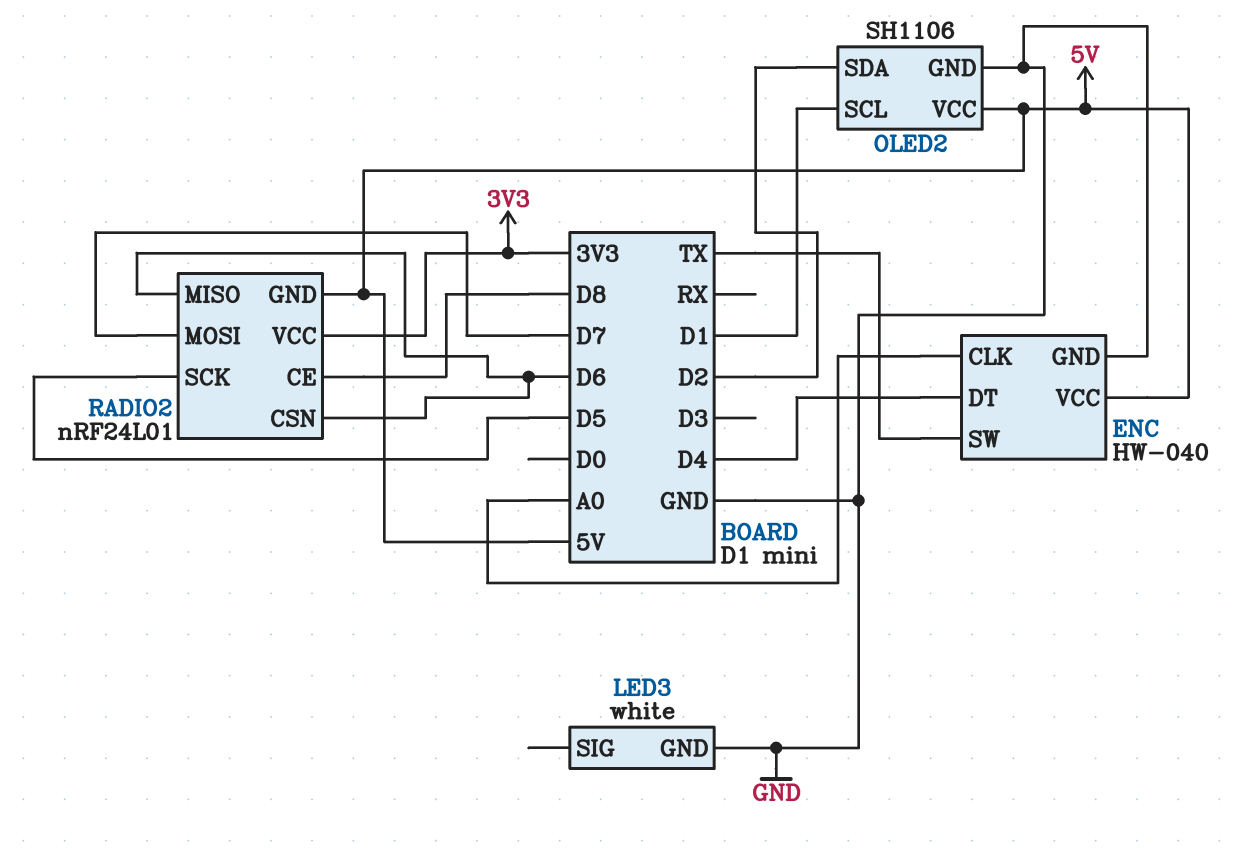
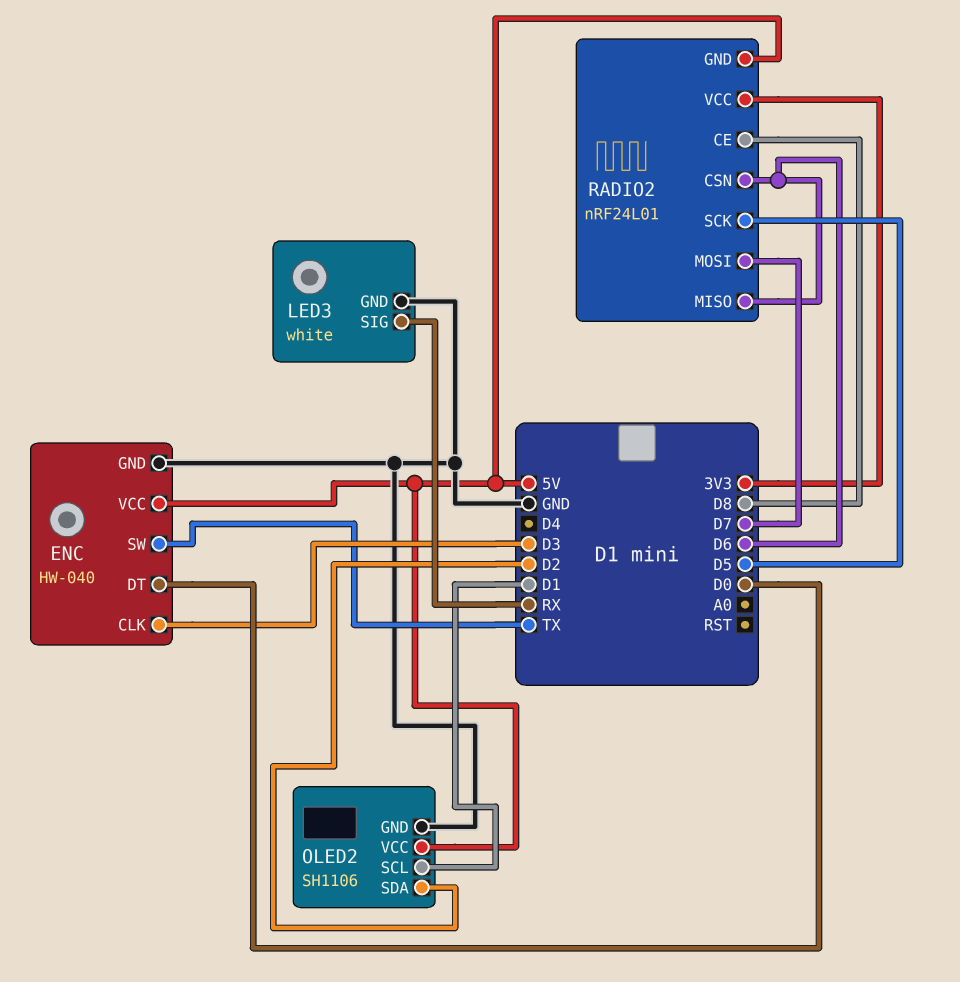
ENC pin CLK: A0 -> D3
ENC pin DT: D4 -> D0
LED3 pin SIG: none -> RX

